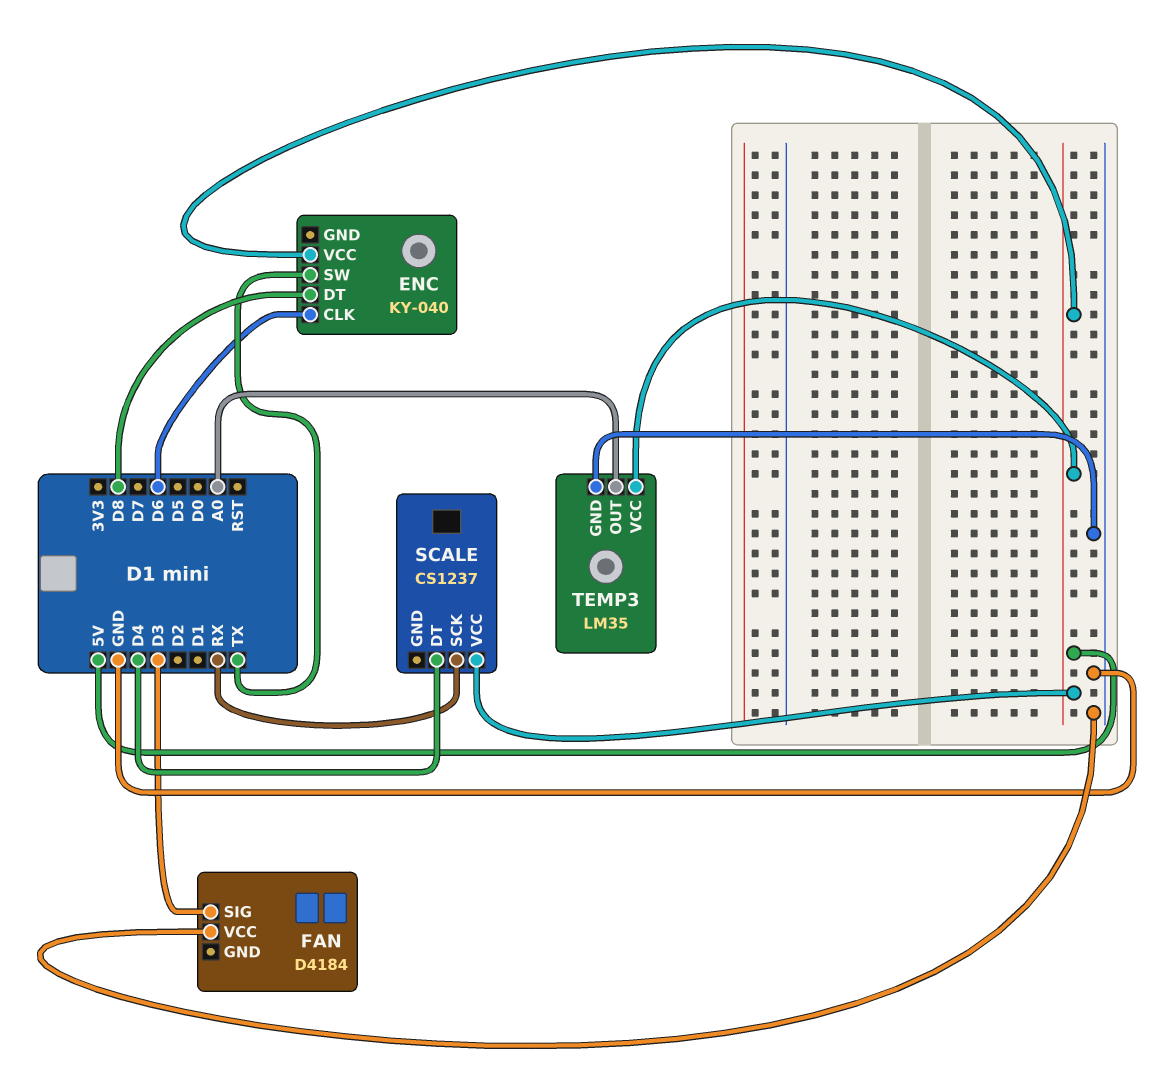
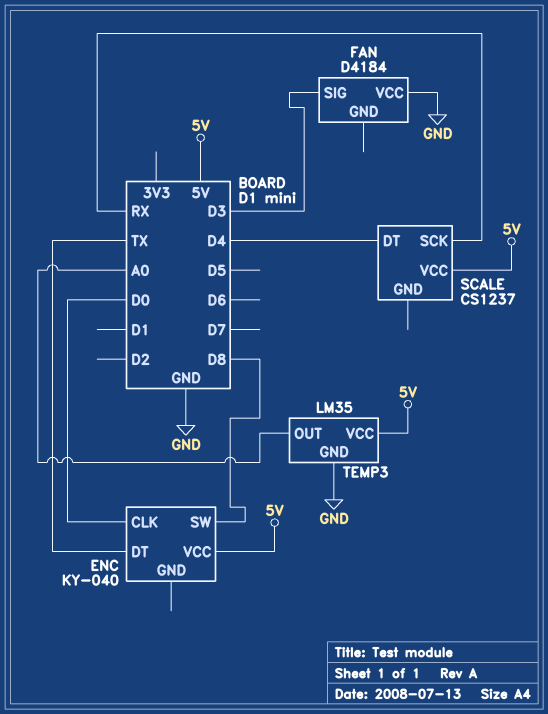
ENC pin CLK: D6 -> D0
ENC pin DT: D8 -> TX
ENC pin SW: TX -> D8

